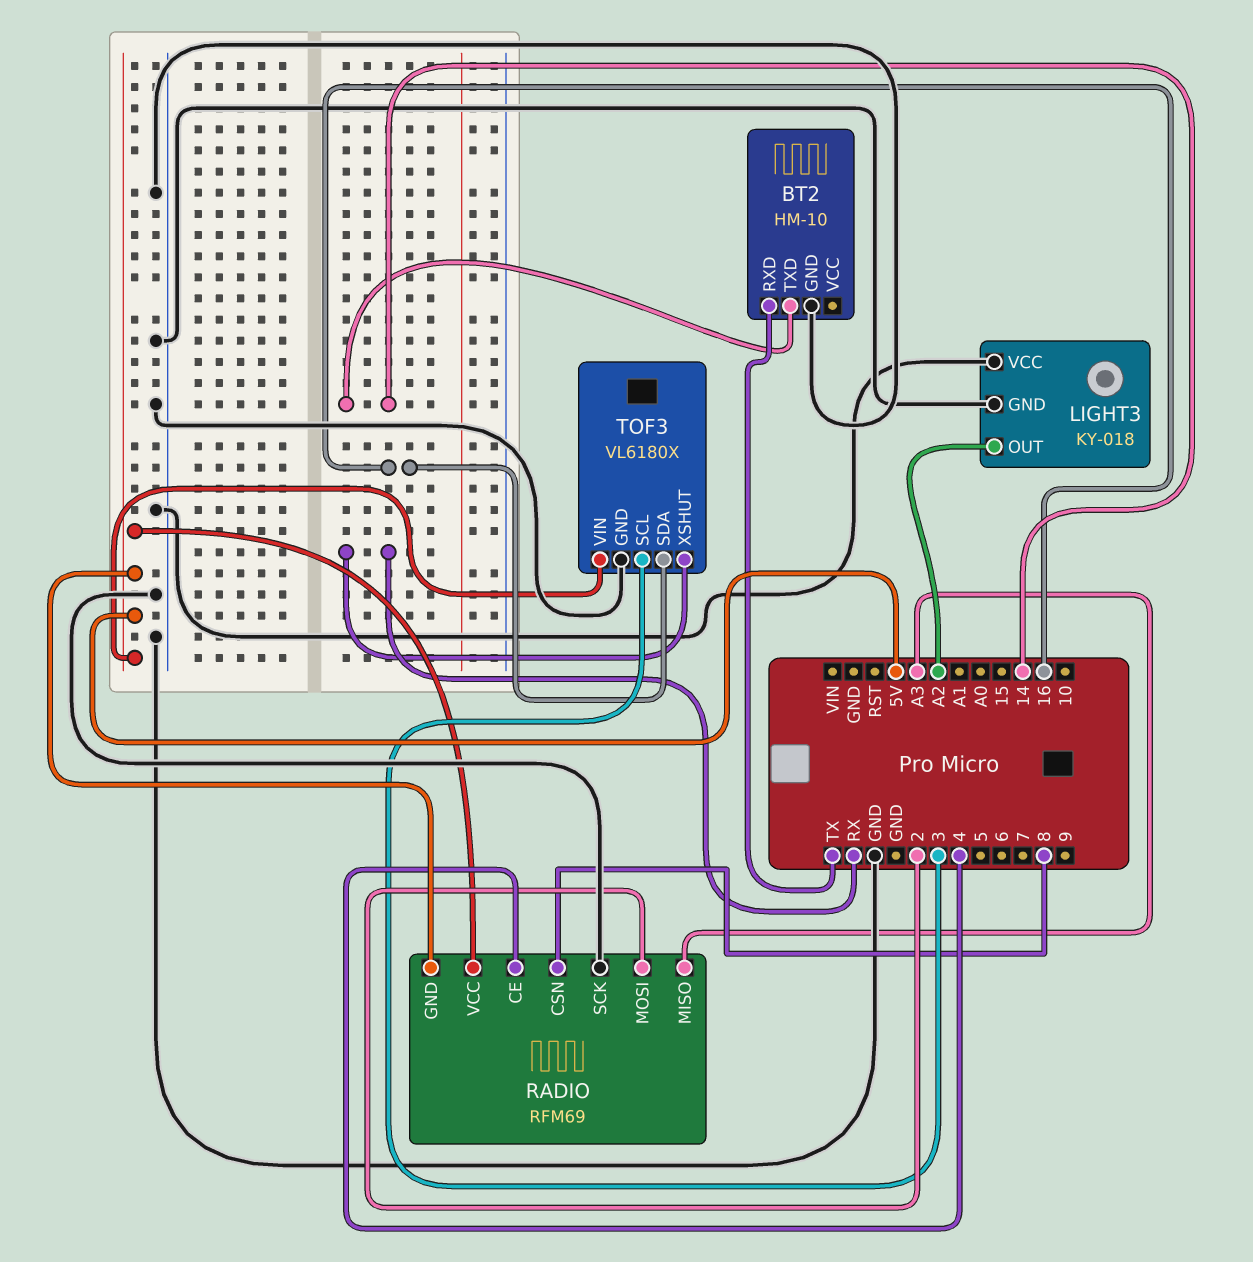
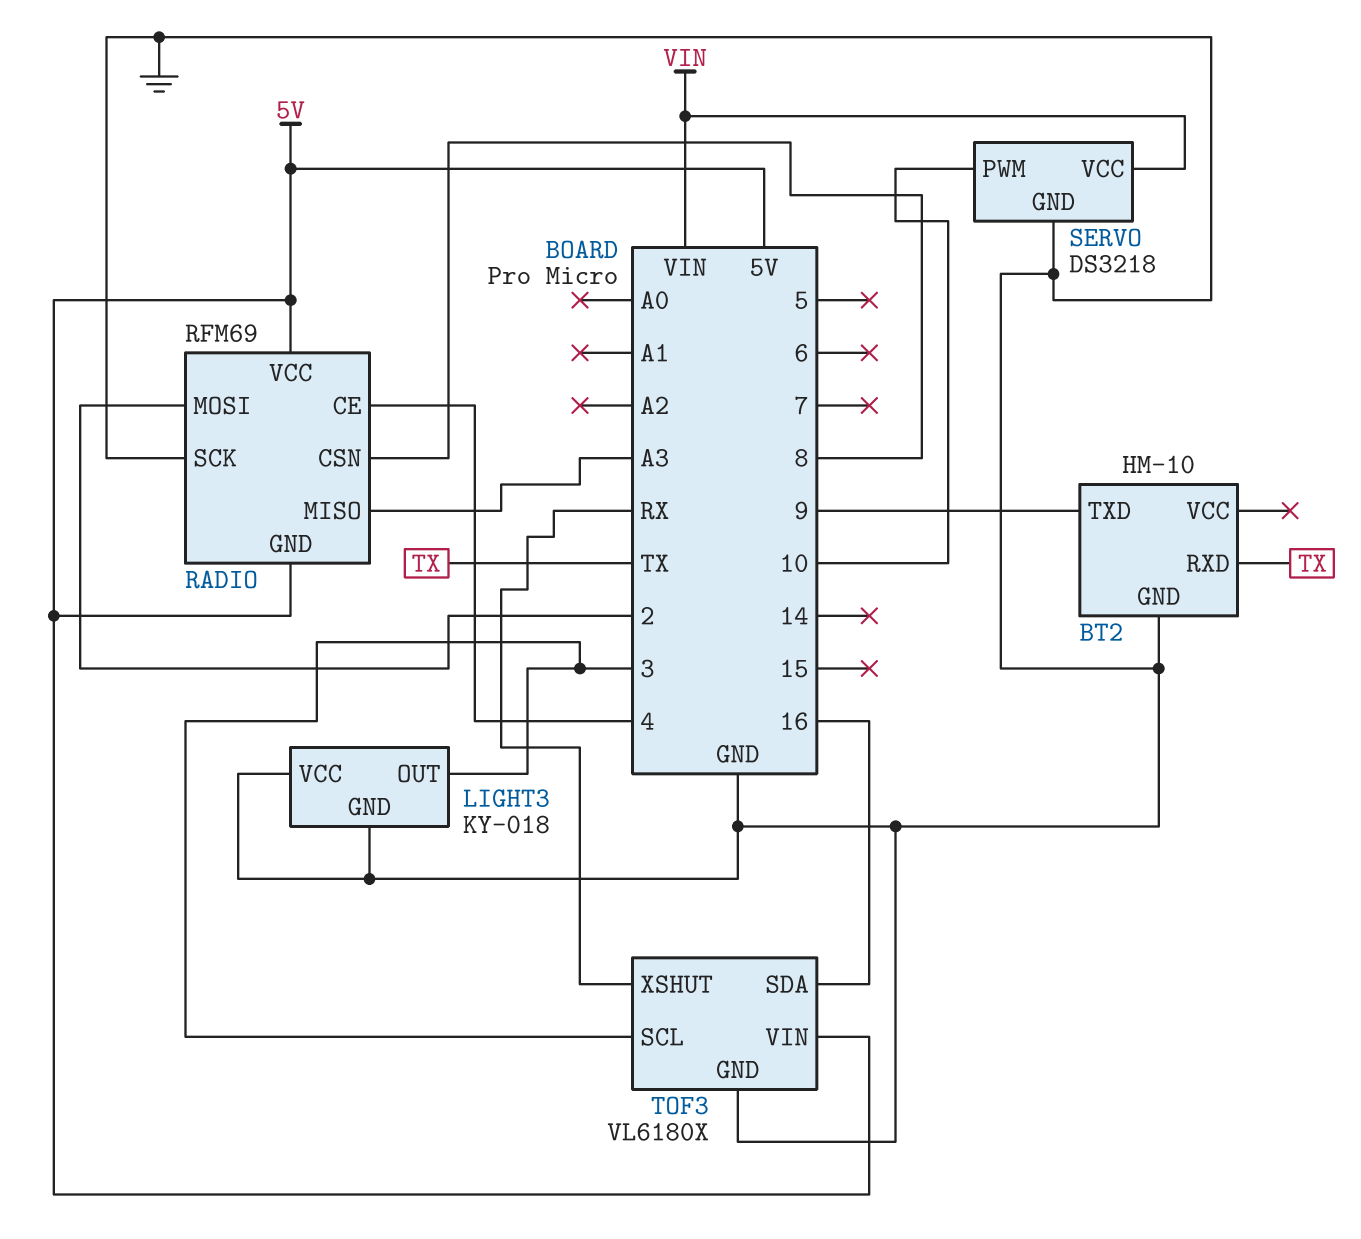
BT2 pin TXD: 14 -> 9
LIGHT3 pin OUT: A2 -> 3
SERVO: none -> DS3218
SERVO pin GND: none -> GND
SERVO pin PWM: none -> 10
SERVO pin VCC: none -> VIN

